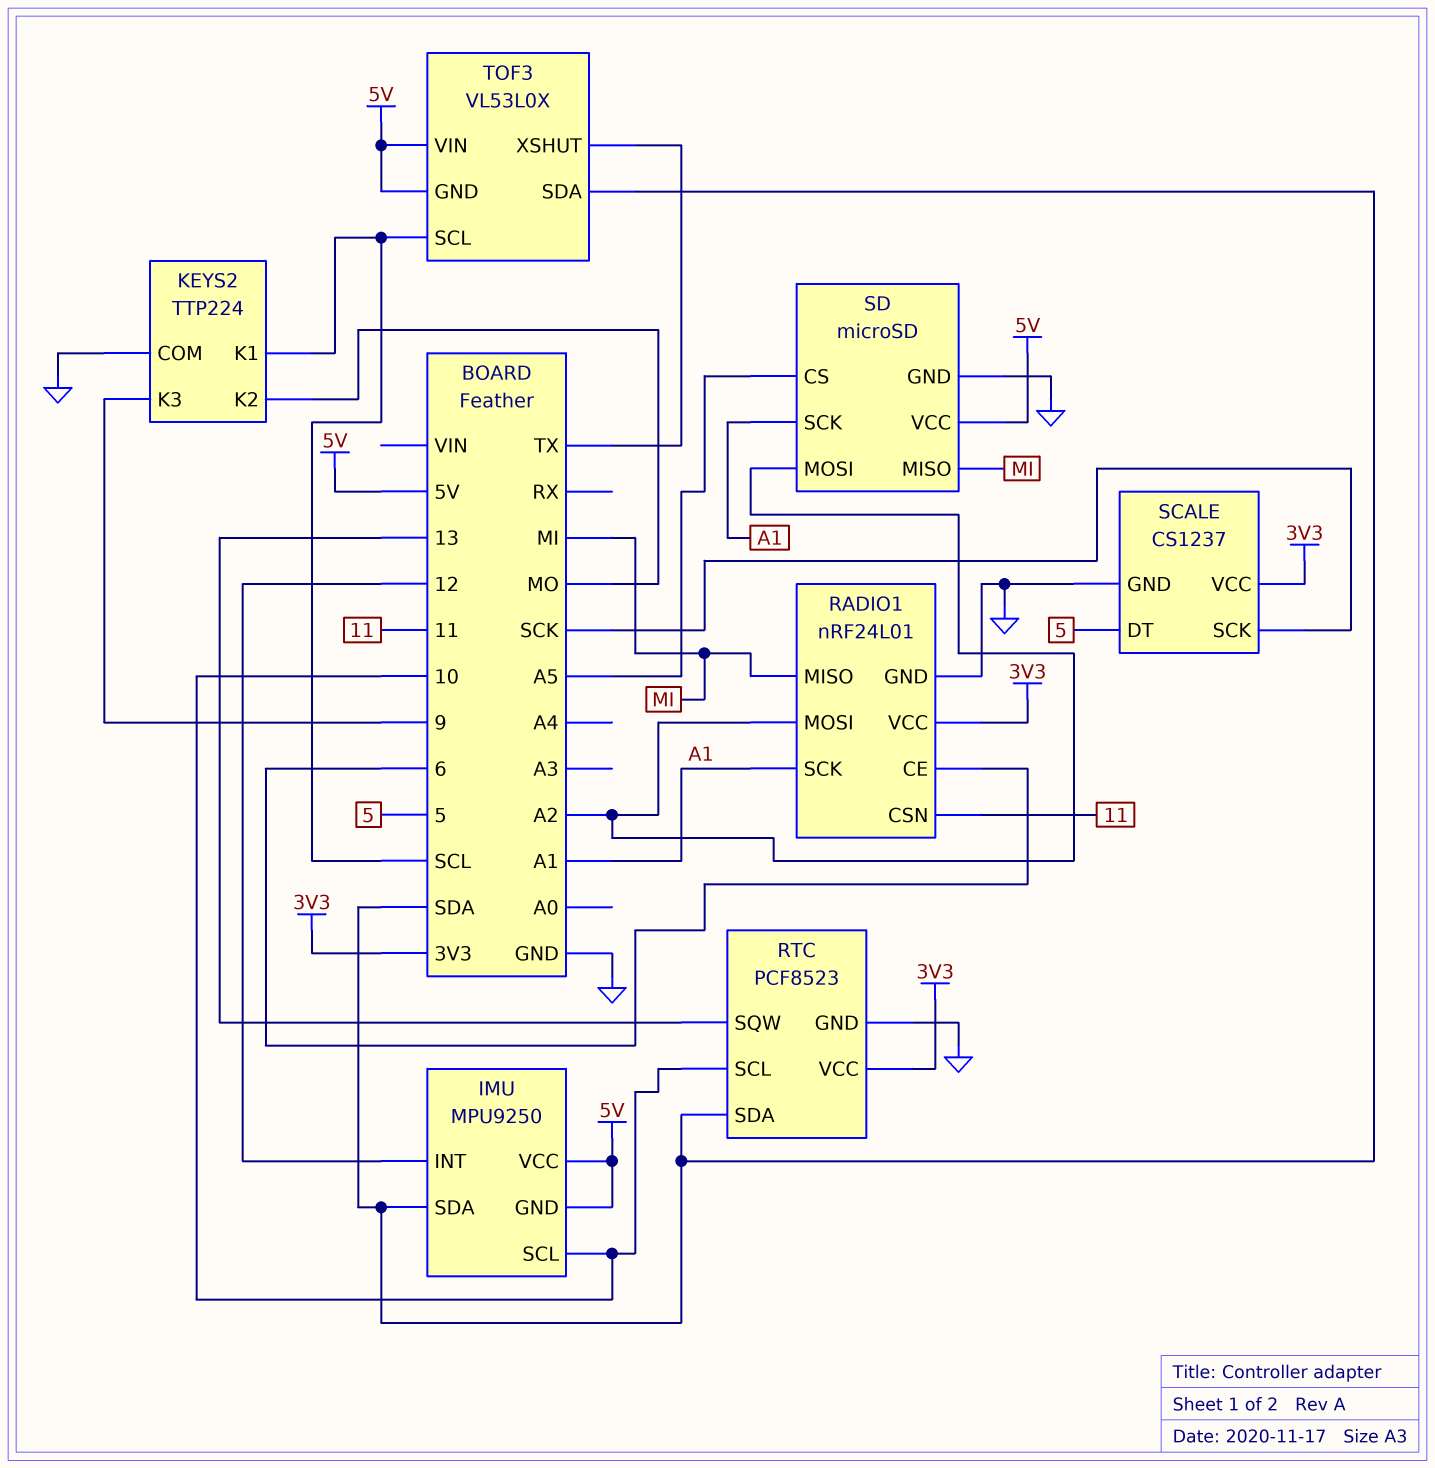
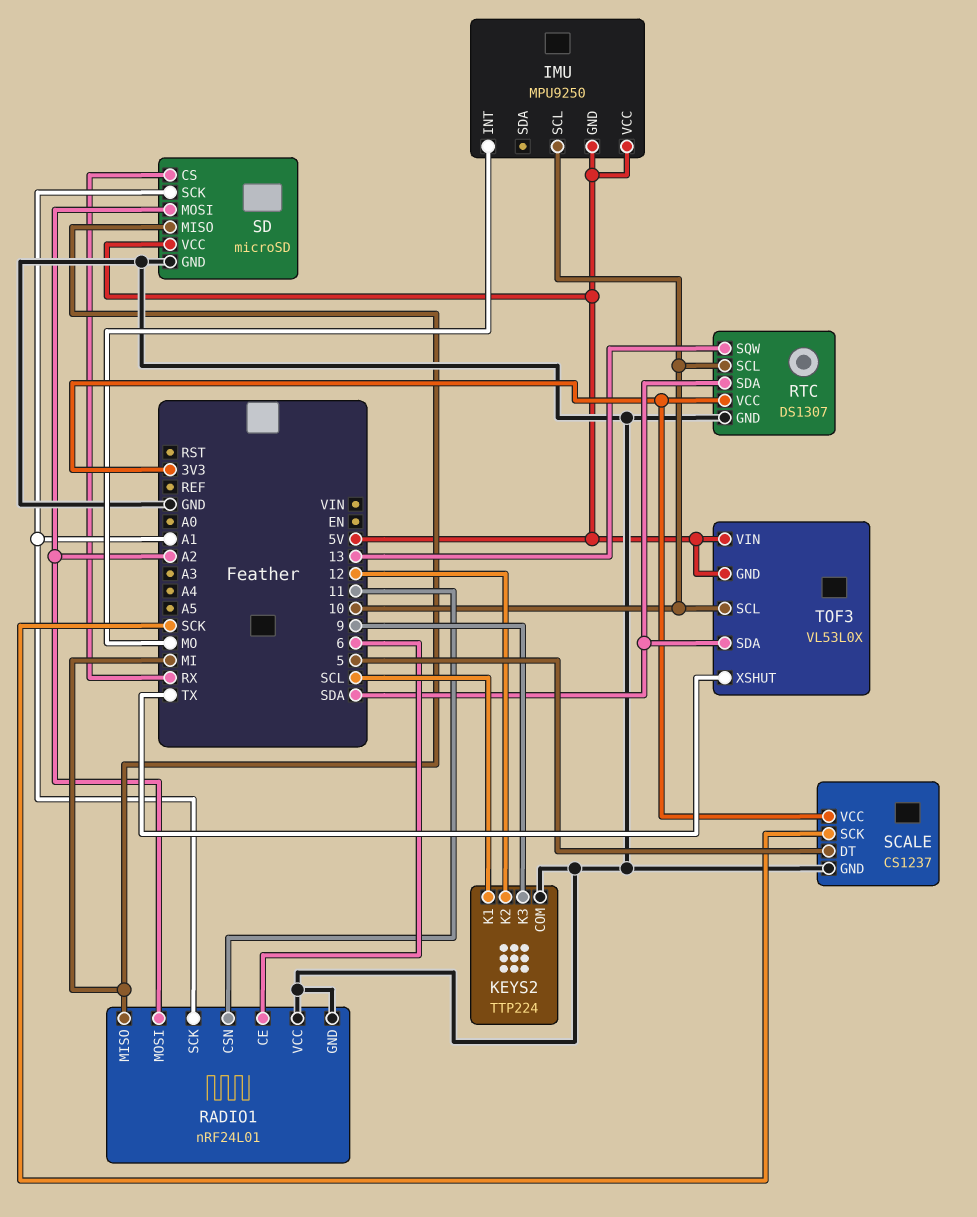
IMU pin INT: 12 -> MO
IMU pin SDA: SDA -> none
KEYS2 pin K2: MO -> 12
RADIO1 pin VCC: 3V3 -> GND
RTC: PCF8523 -> DS1307
SD pin CS: A5 -> RX
TOF3 pin SCL: SCL -> 10

